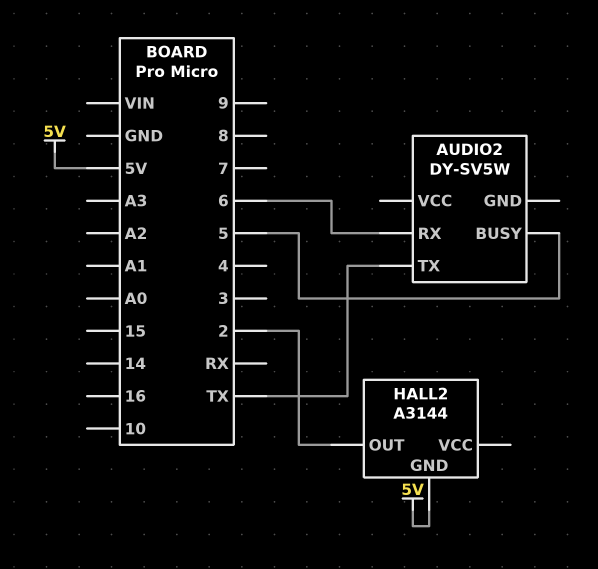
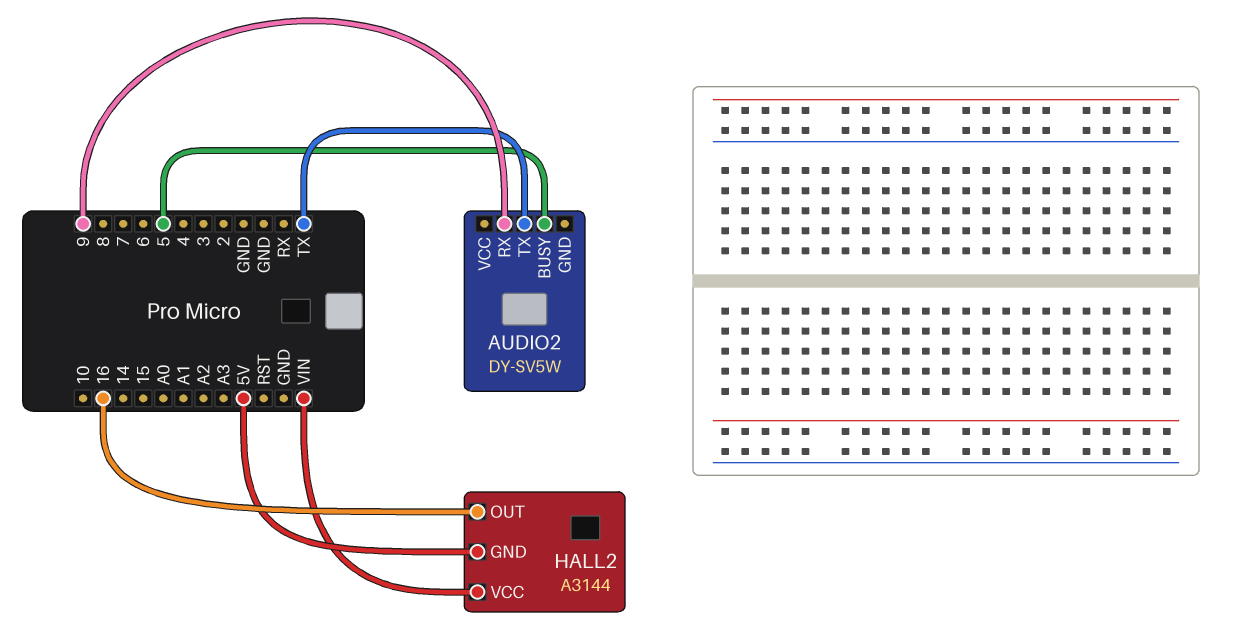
AUDIO2 pin RX: 6 -> 9
HALL2 pin OUT: 2 -> 16
HALL2 pin VCC: none -> VIN

